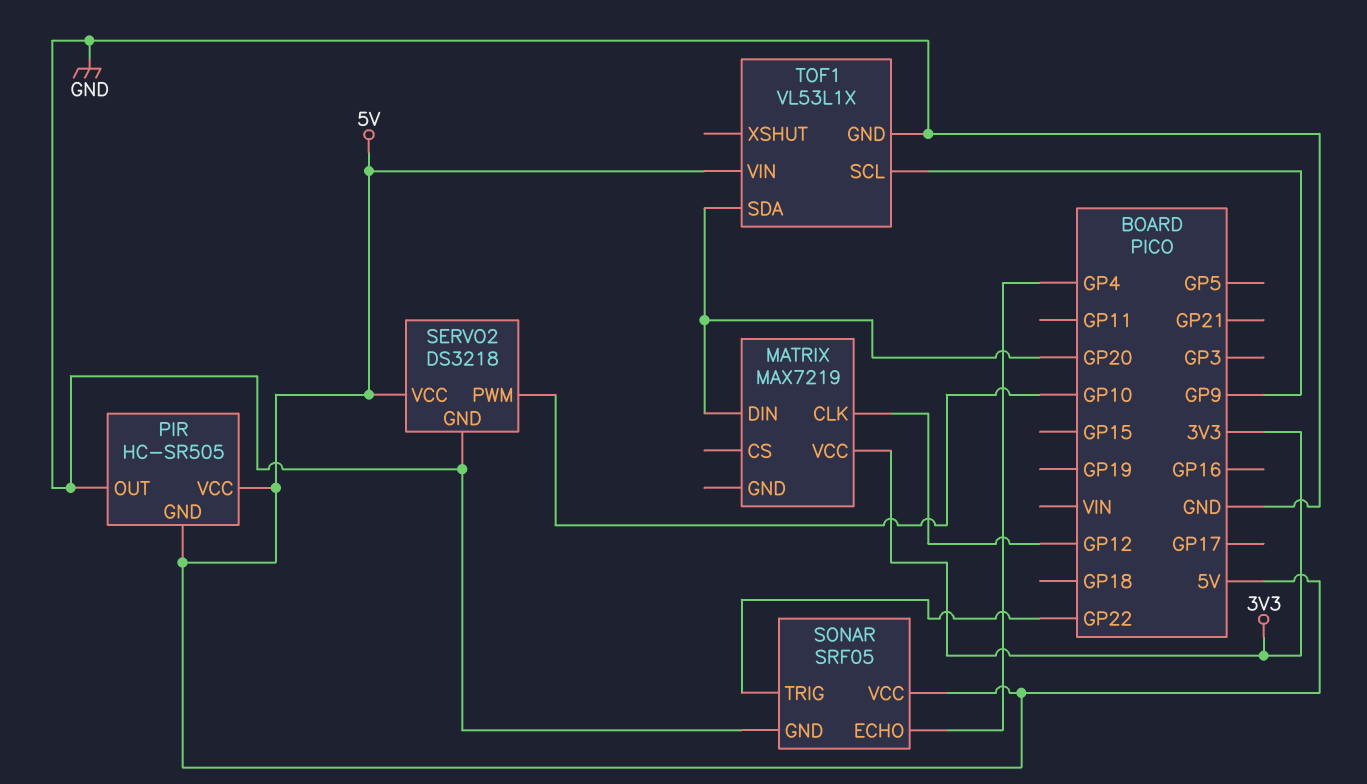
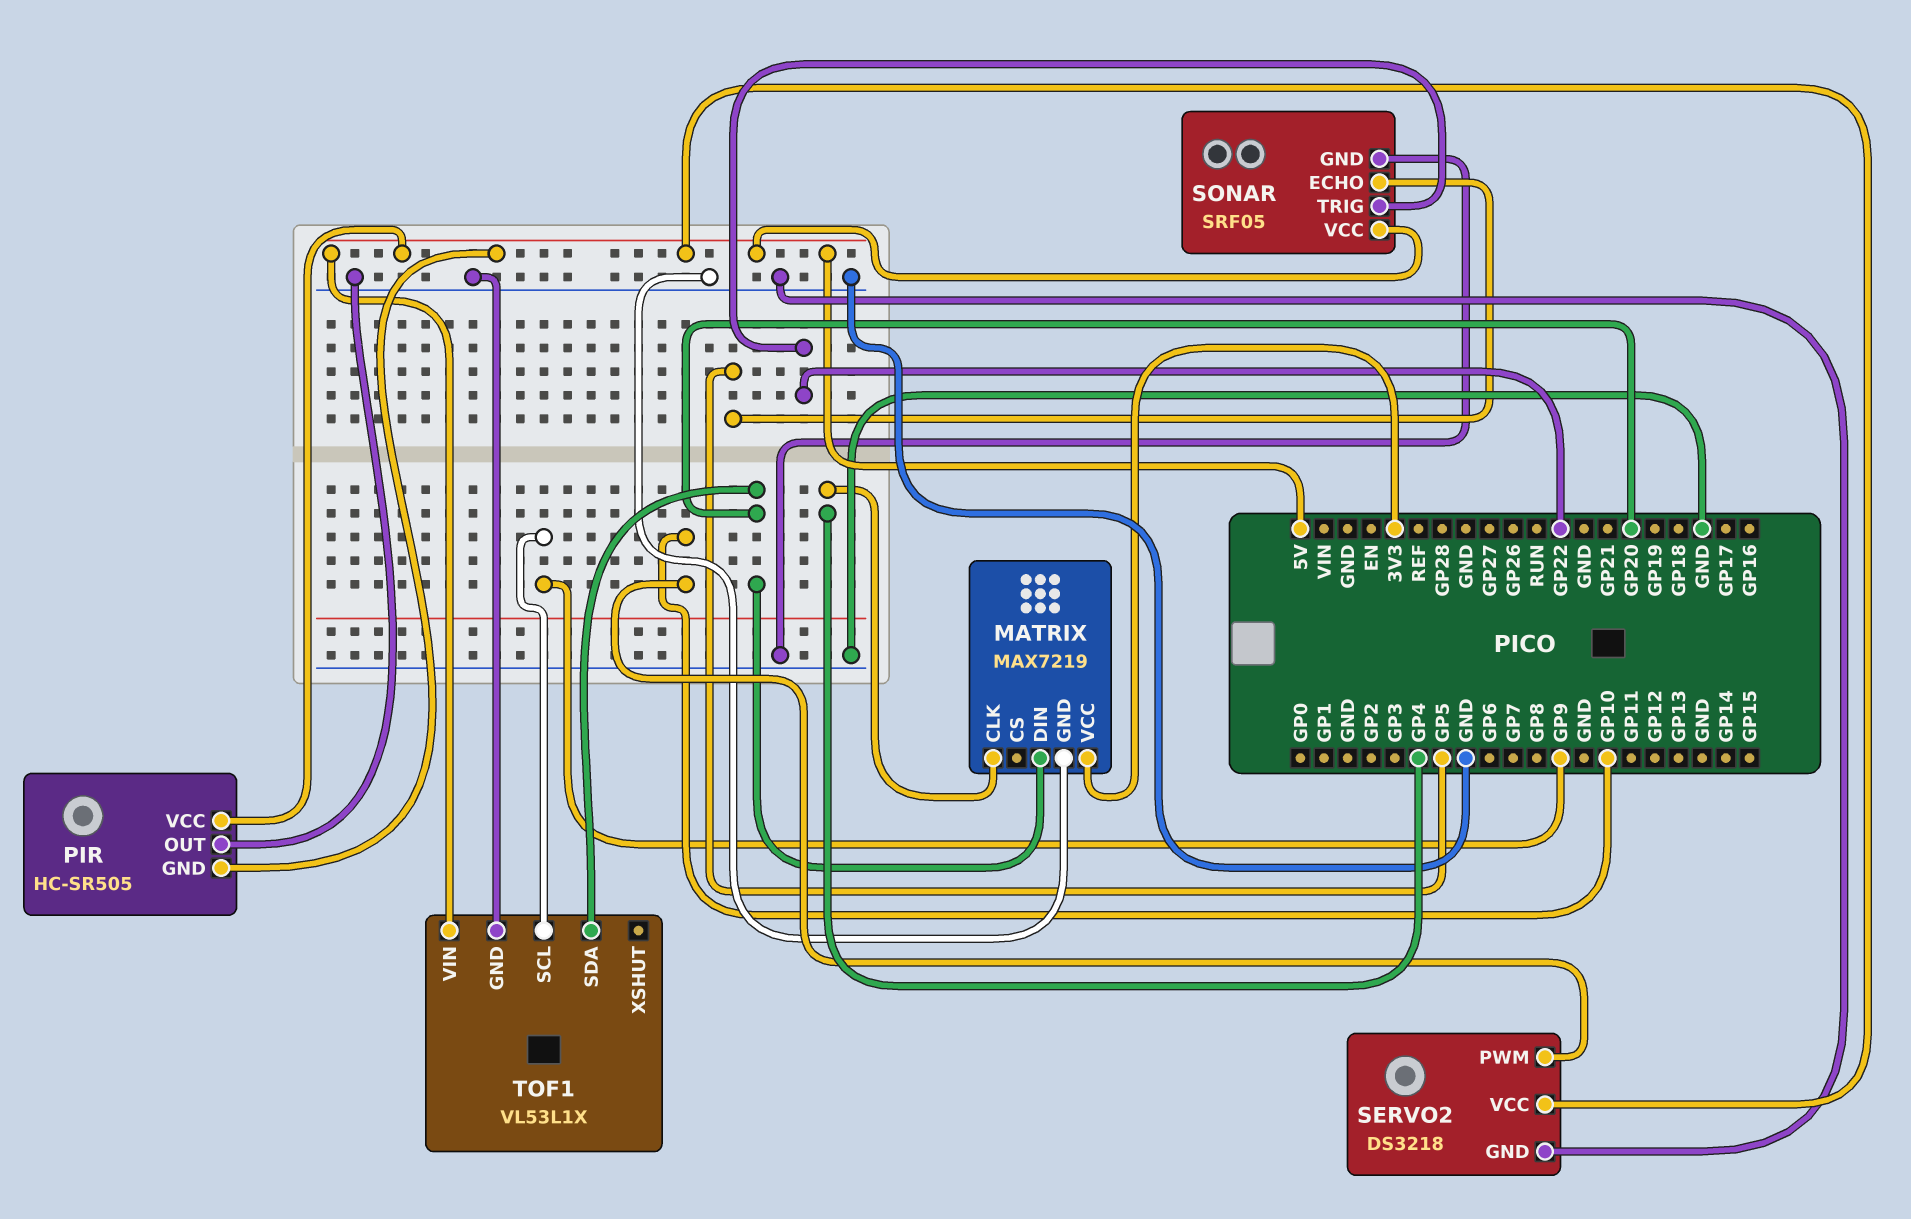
MATRIX pin CLK: GP12 -> GP4
MATRIX pin GND: none -> GND
SONAR pin ECHO: GP4 -> GP5

